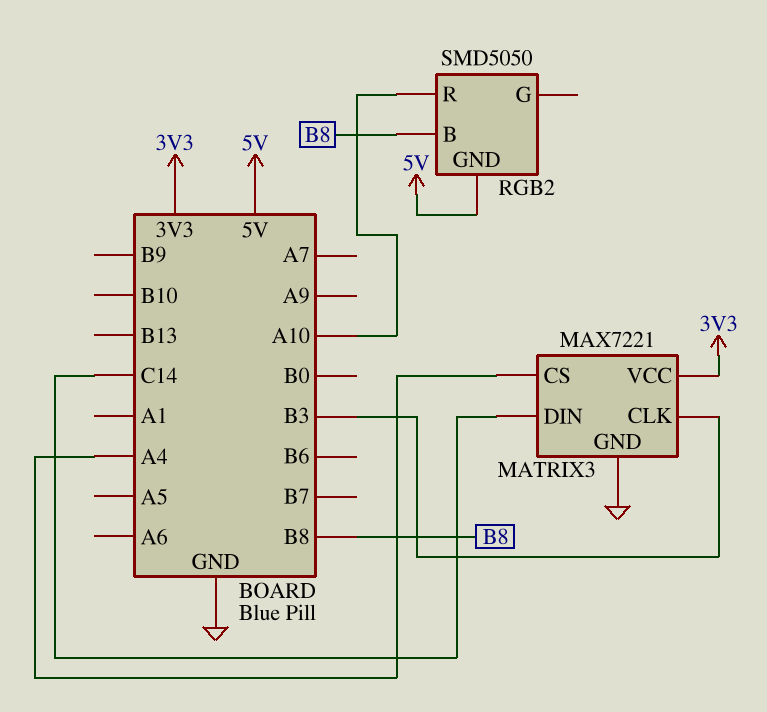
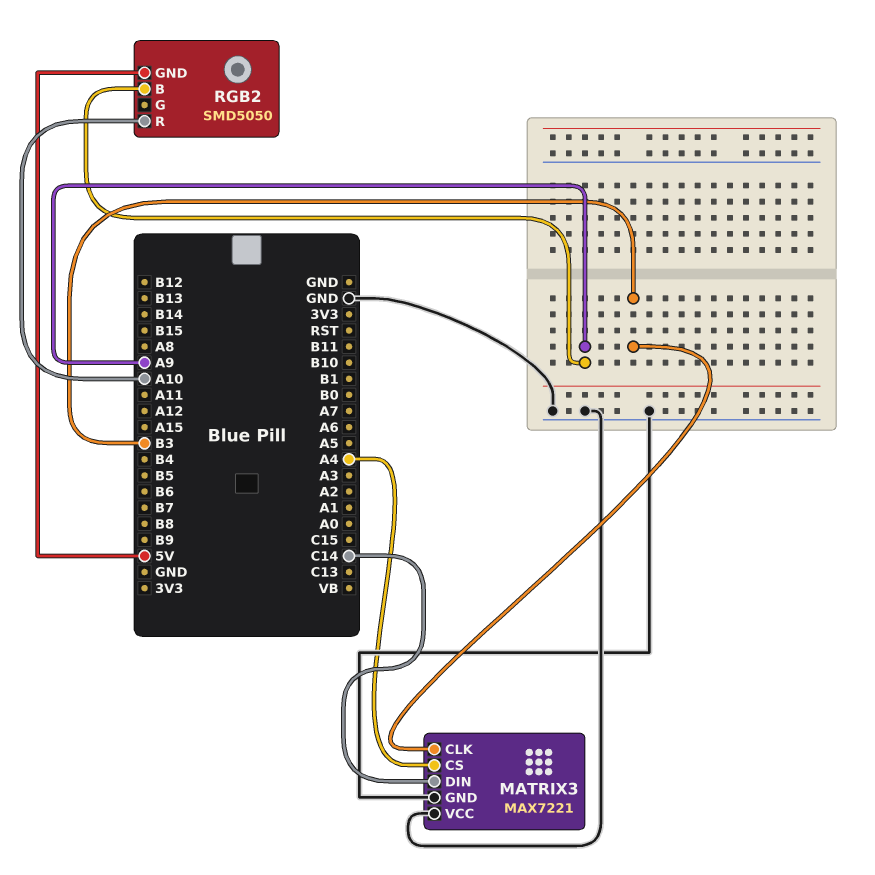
MATRIX3 pin VCC: 3V3 -> GND
RGB2 pin B: B8 -> A9

